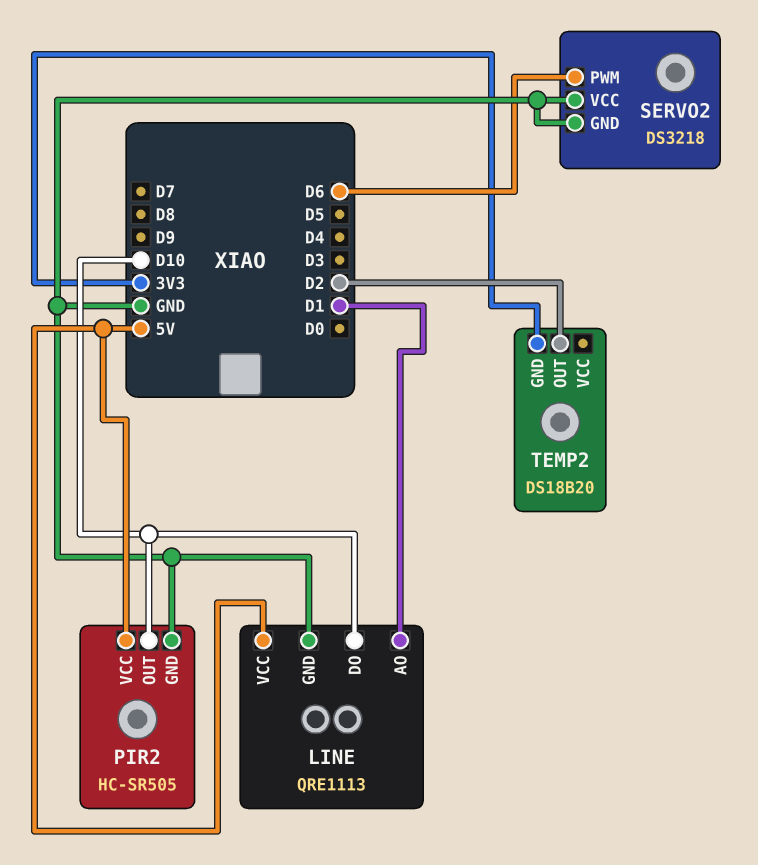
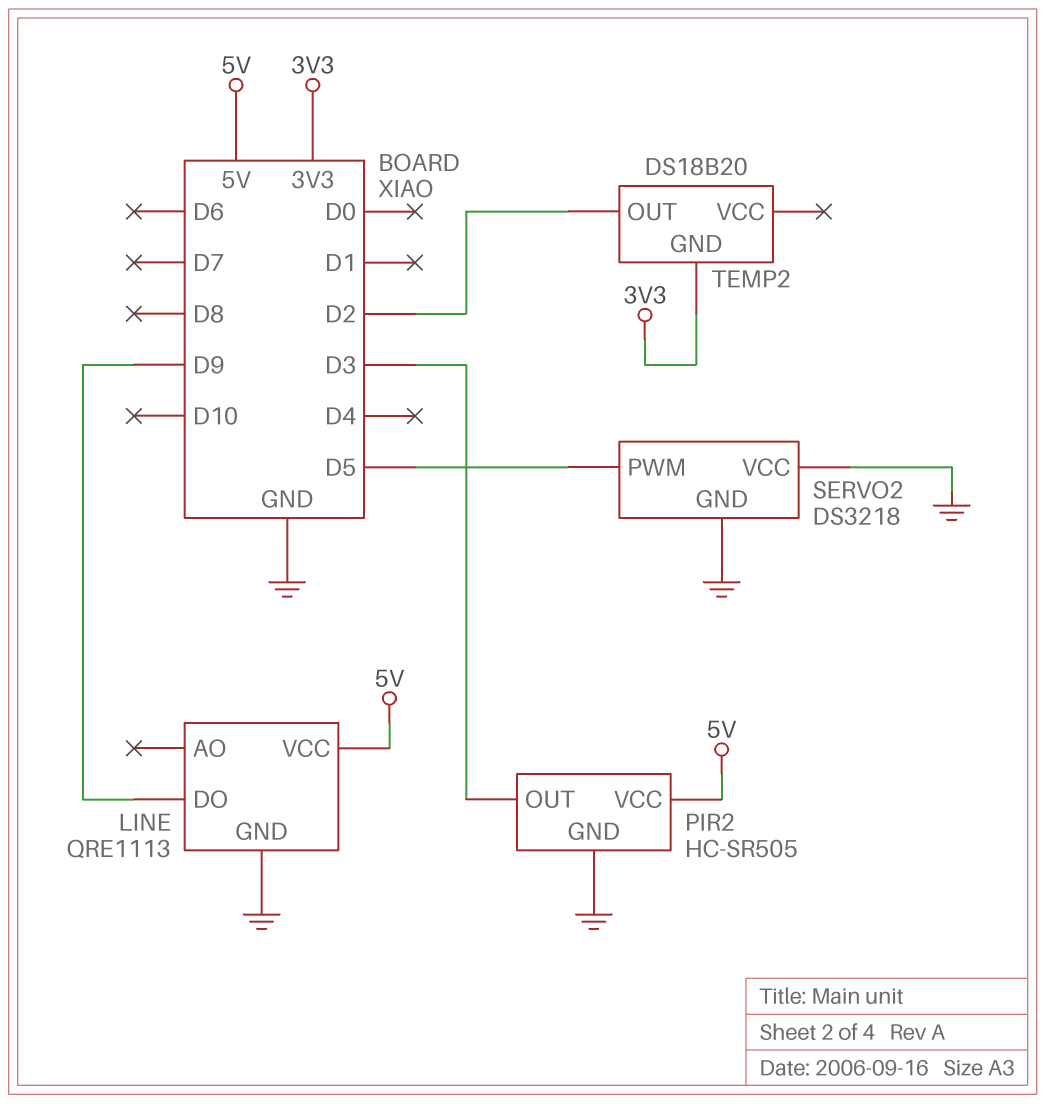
LINE pin AO: D1 -> none
LINE pin DO: D10 -> D9
PIR2 pin OUT: D10 -> D3
SERVO2 pin PWM: D6 -> D5

